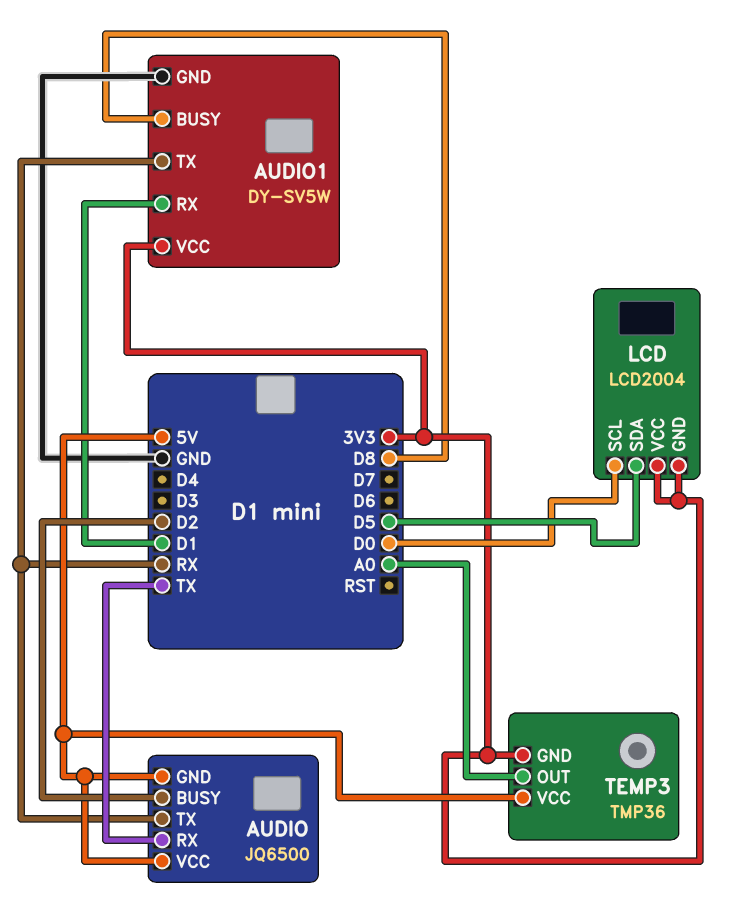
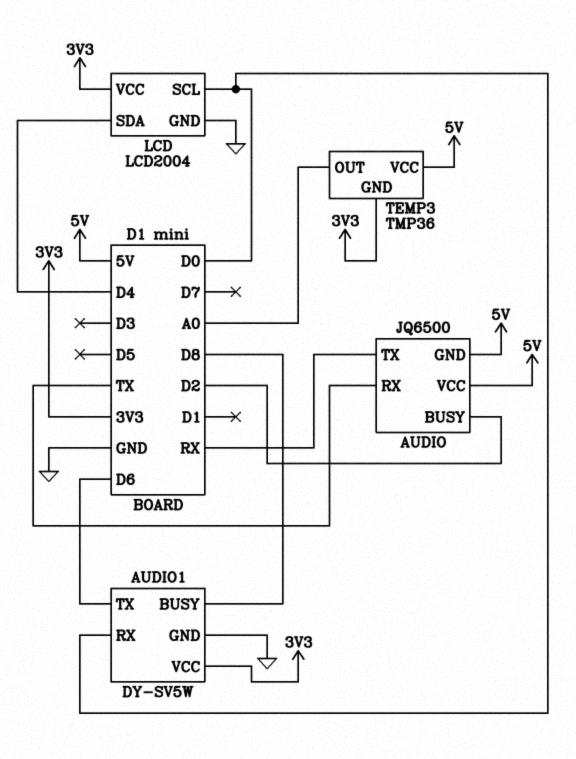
AUDIO1 pin RX: D1 -> D0
AUDIO1 pin TX: RX -> D6
LCD pin GND: 3V3 -> GND
LCD pin SDA: D5 -> D4

